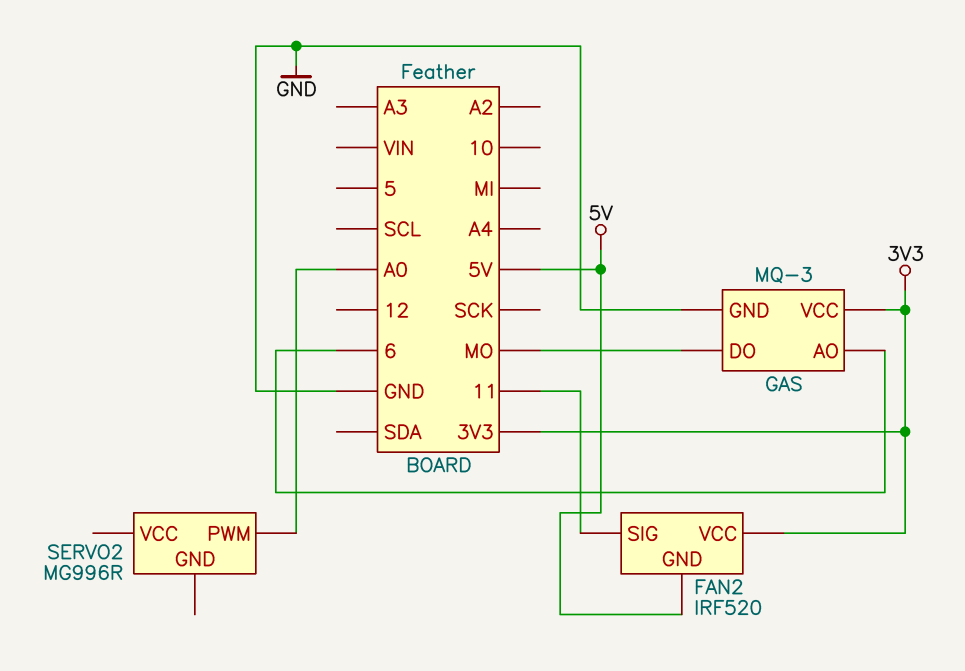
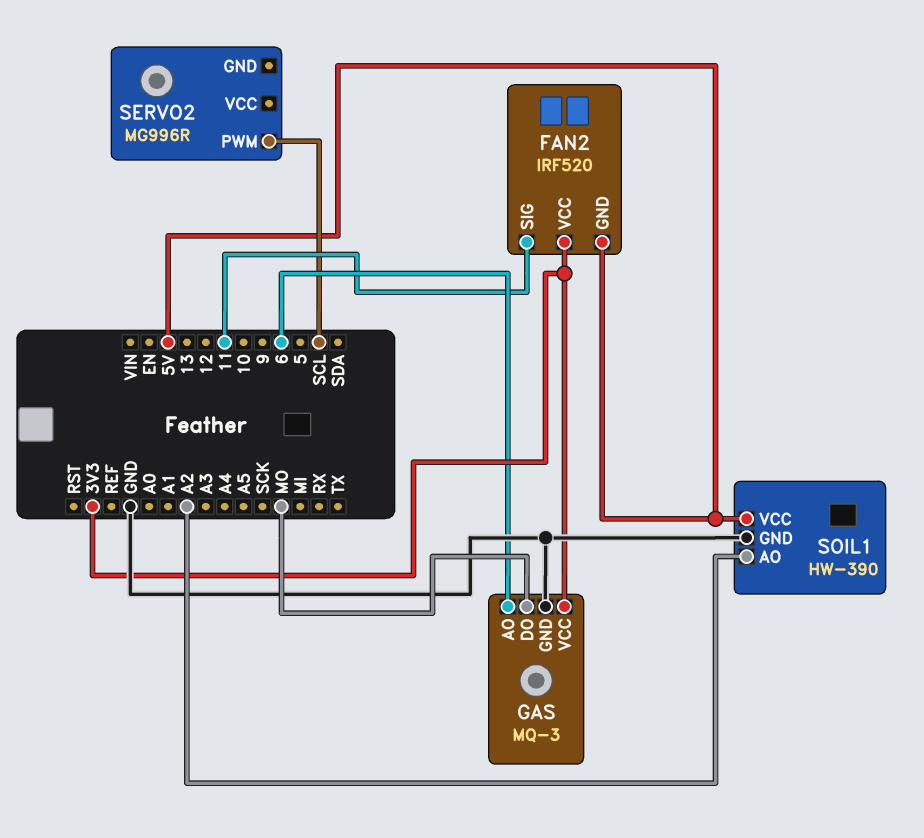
SERVO2 pin PWM: A0 -> SCL
SOIL1: none -> HW-390
SOIL1 pin AO: none -> A2
SOIL1 pin GND: none -> GND
SOIL1 pin VCC: none -> 5V

